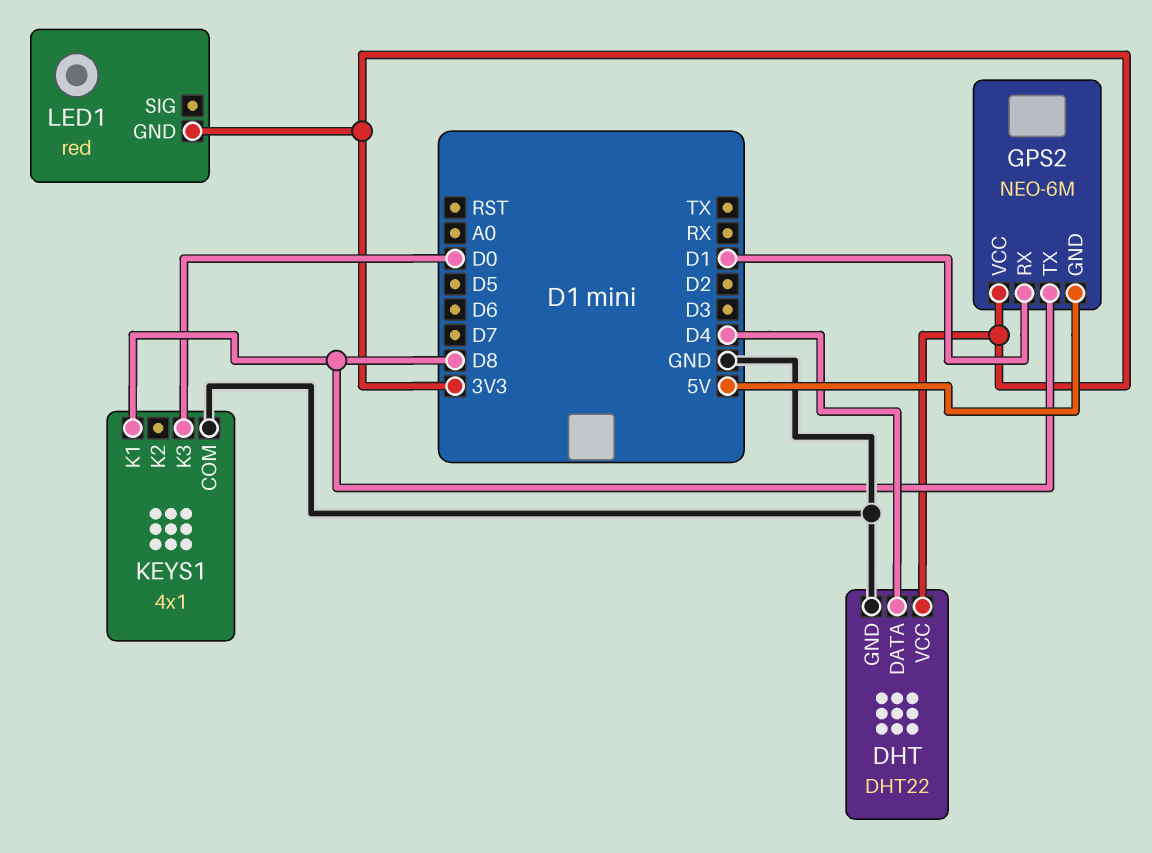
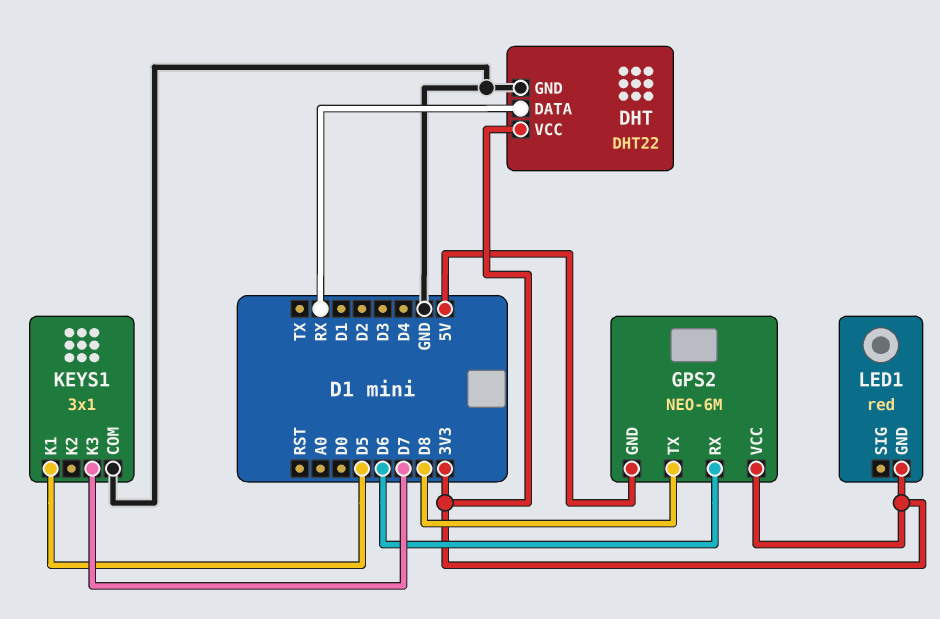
DHT pin DATA: D4 -> RX
GPS2 pin RX: D1 -> D6
KEYS1: 4x1 -> 3x1
KEYS1 pin K1: D8 -> D5
KEYS1 pin K3: D0 -> D7

